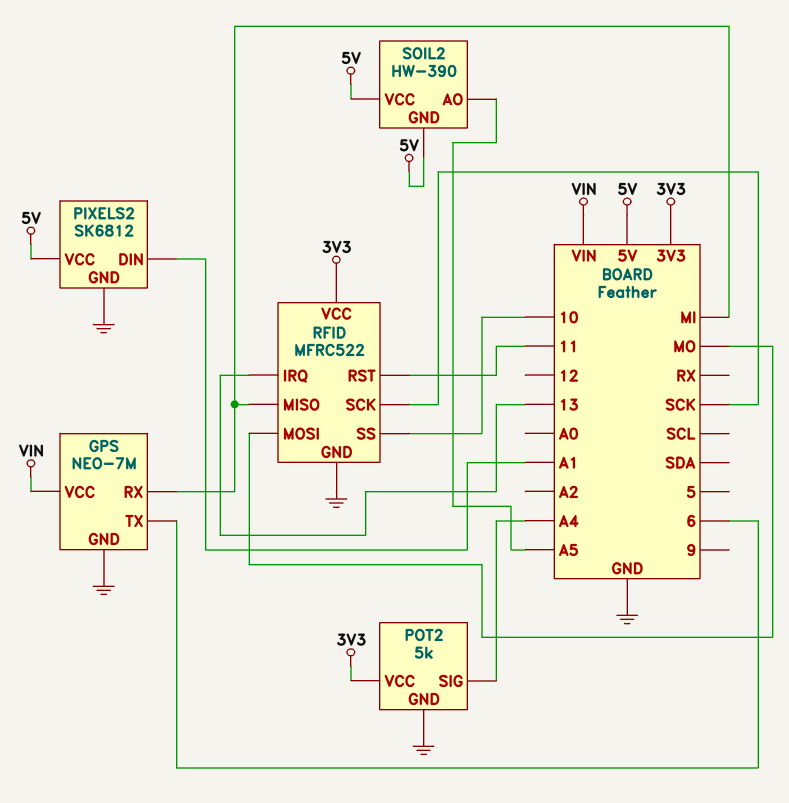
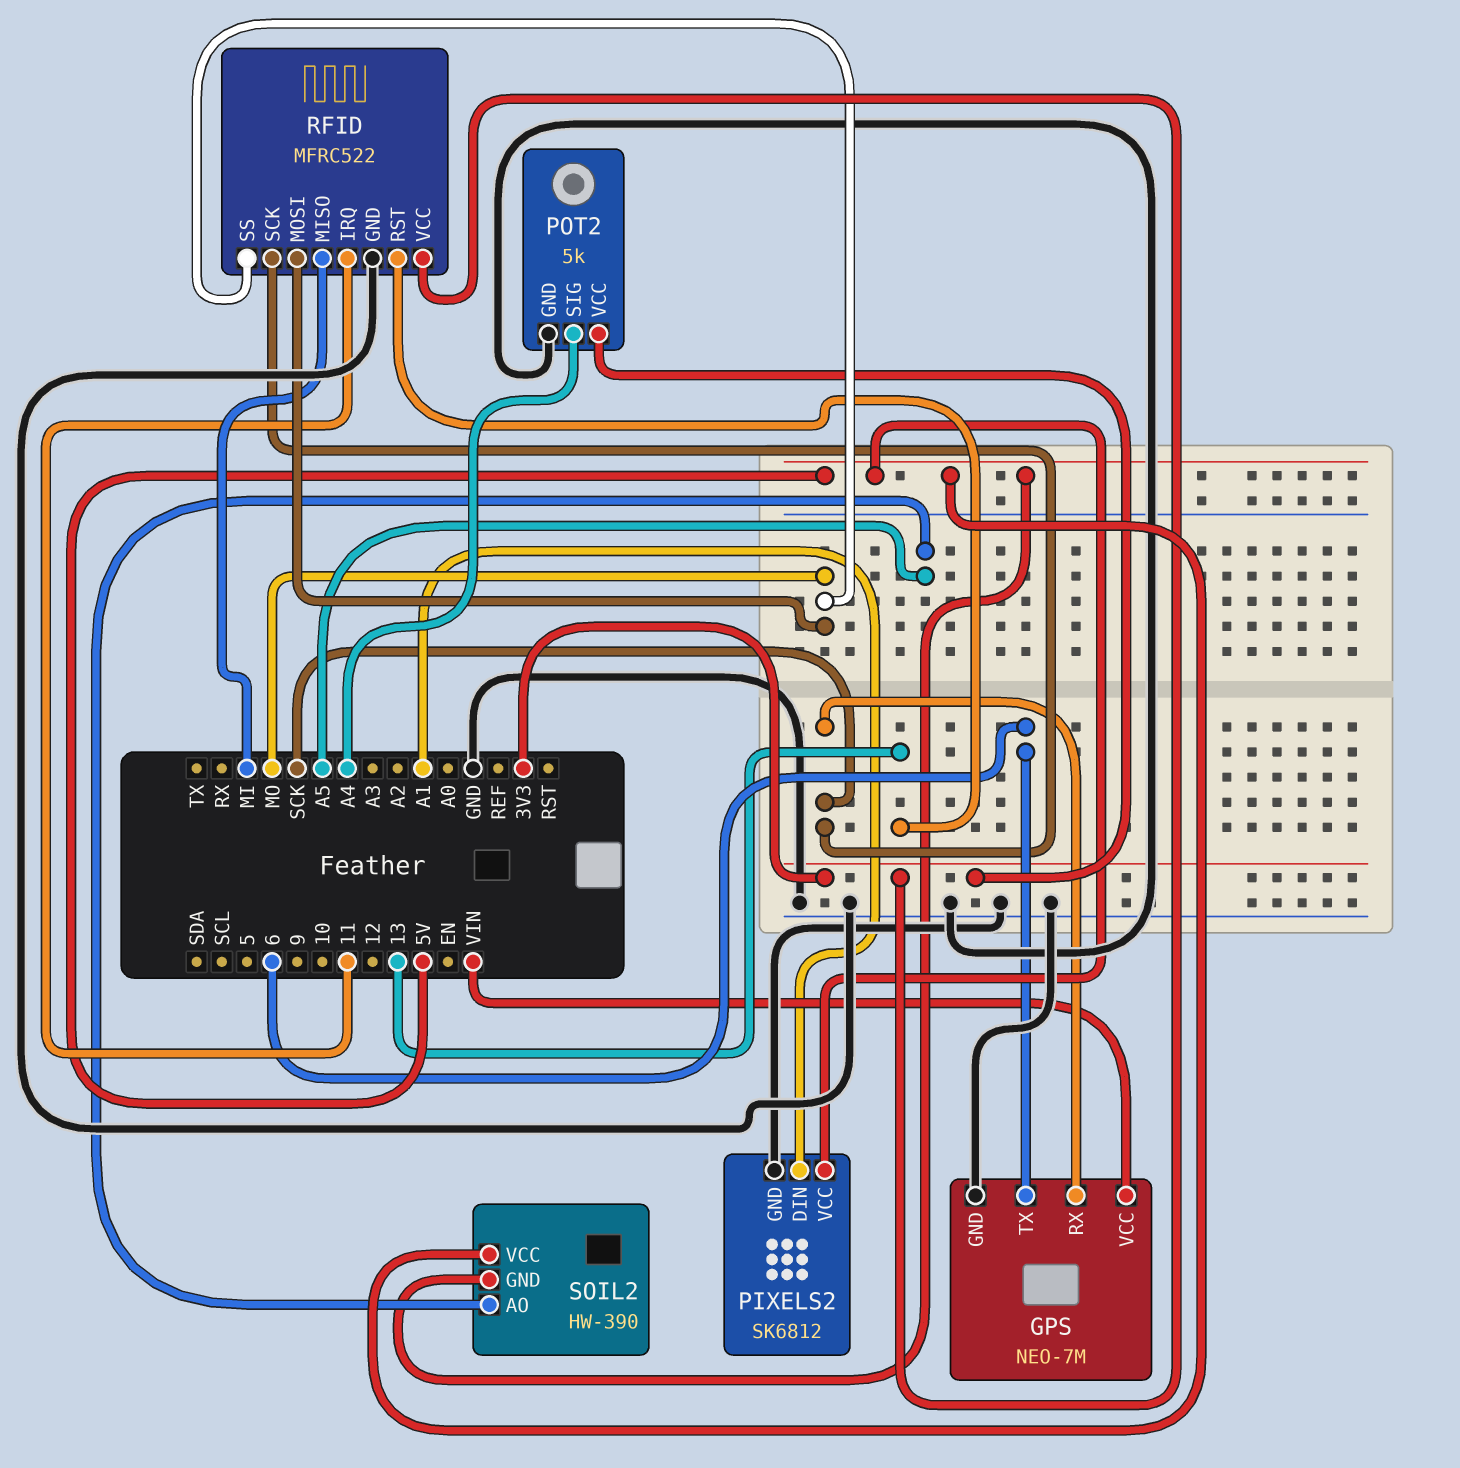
GPS pin RX: MI -> SCK
RFID pin IRQ: 13 -> 11
RFID pin RST: 11 -> 13
RFID pin SS: 10 -> MO

